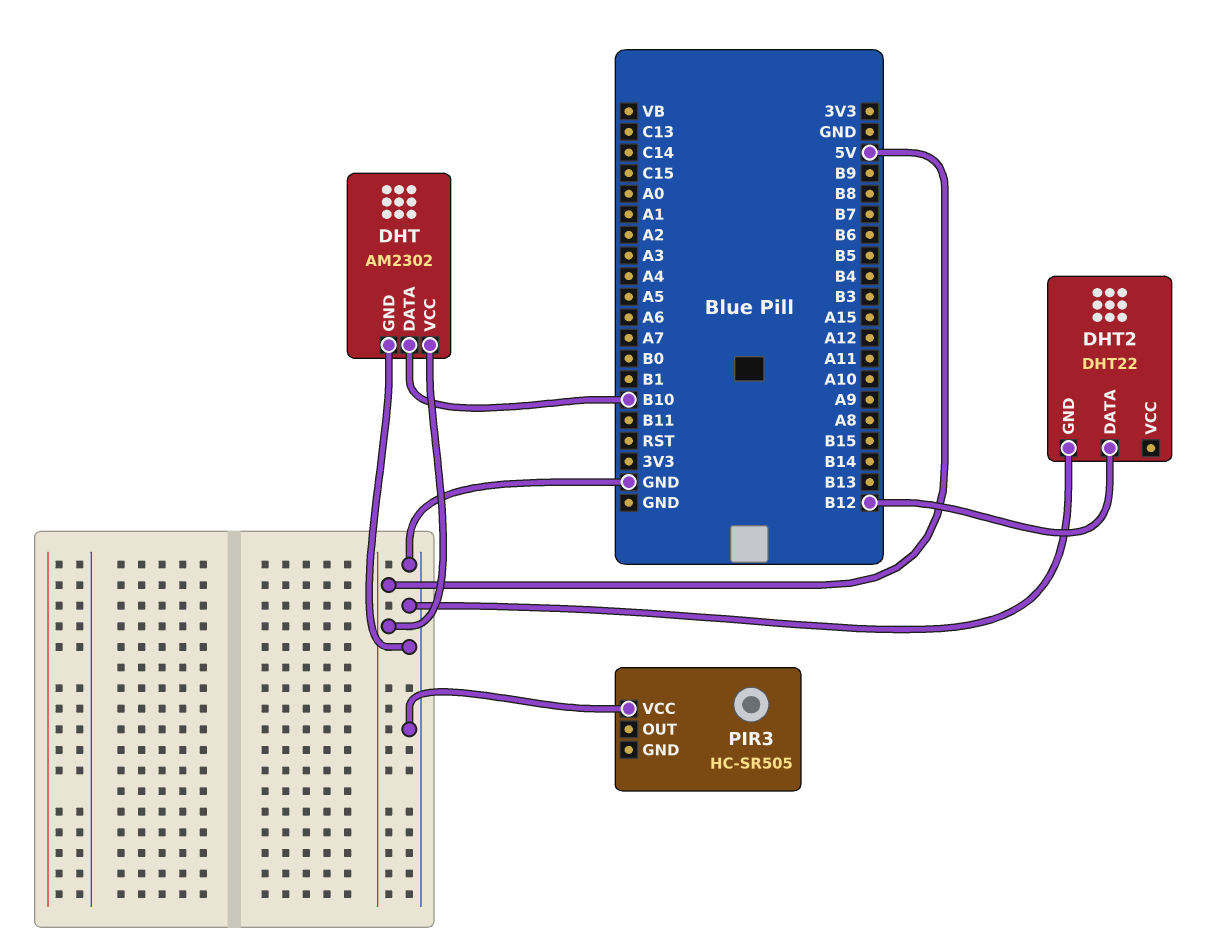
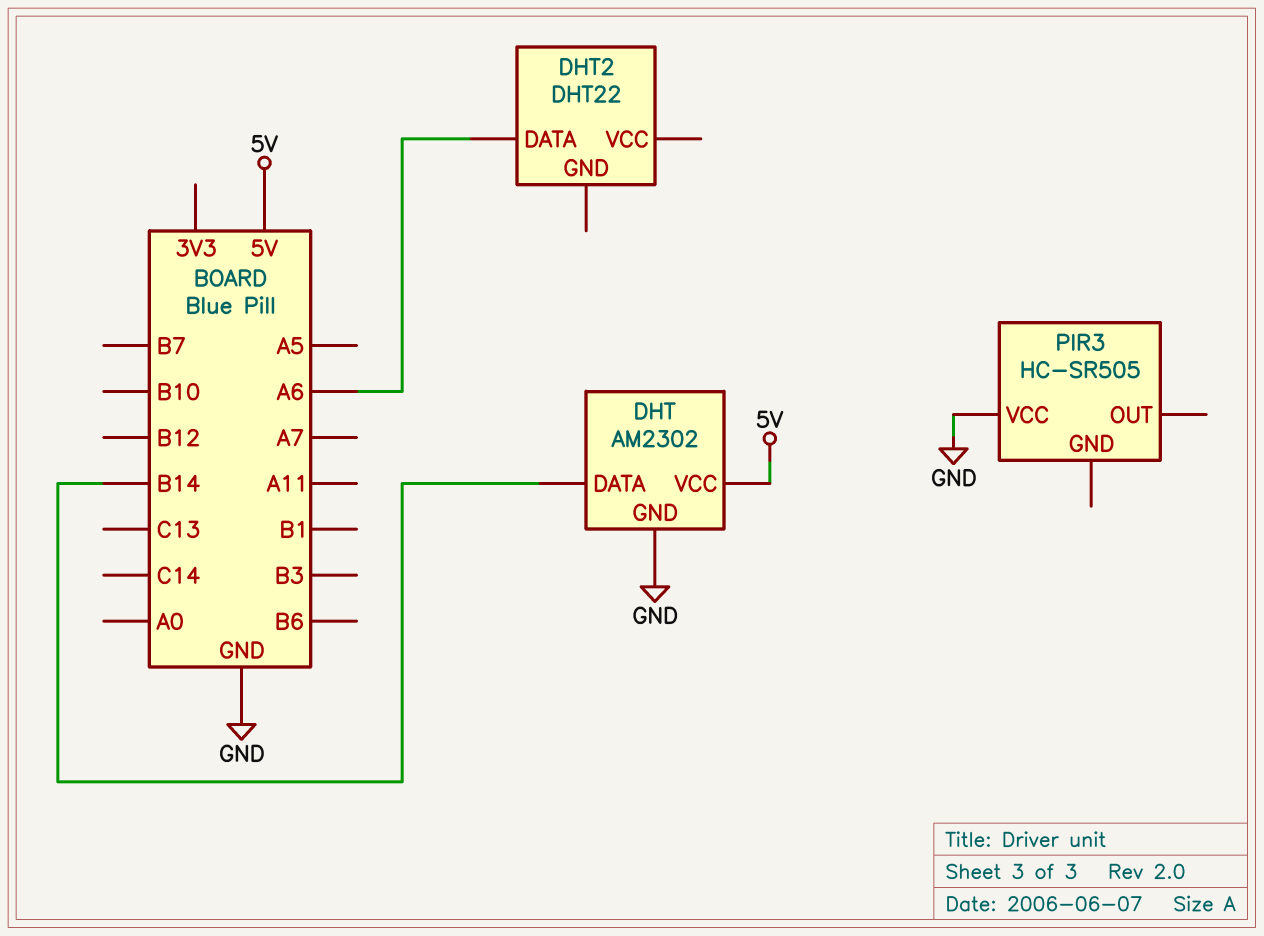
DHT pin DATA: B10 -> B14
DHT2 pin DATA: B12 -> A6
DHT2 pin GND: GND -> none

